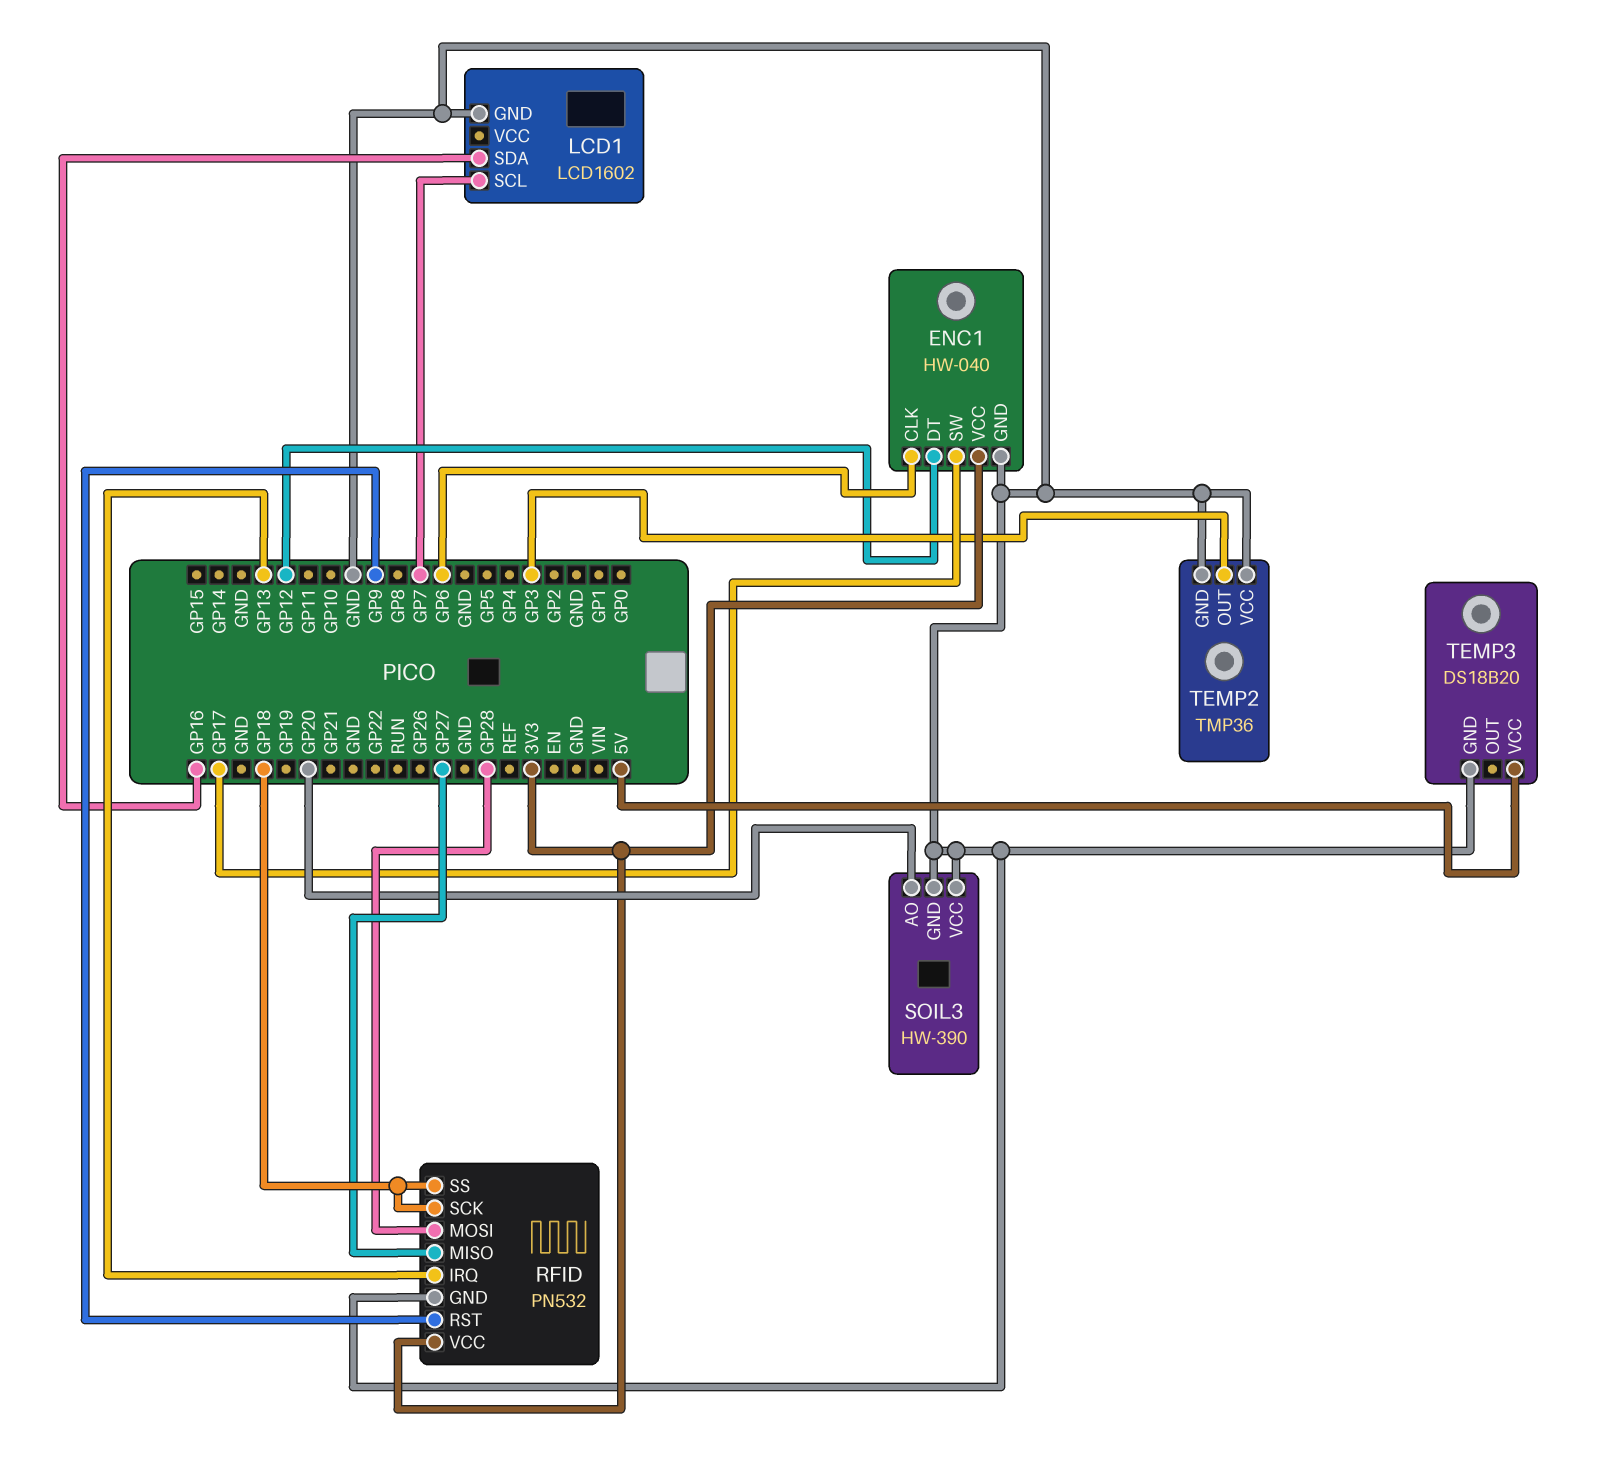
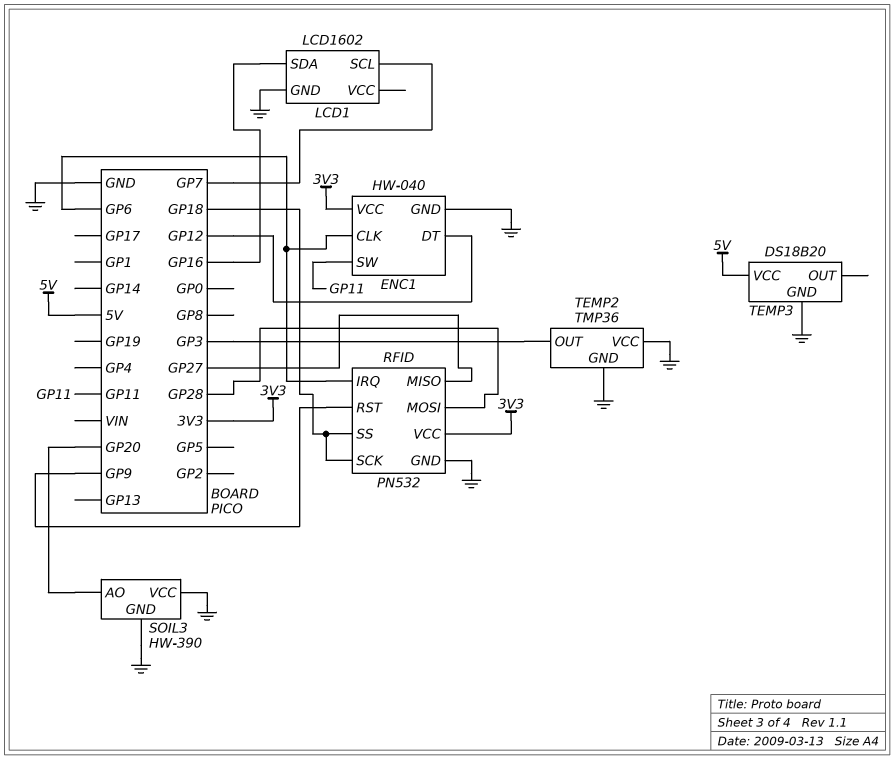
ENC1 pin SW: GP17 -> GP11
RFID pin IRQ: GP13 -> GP6

